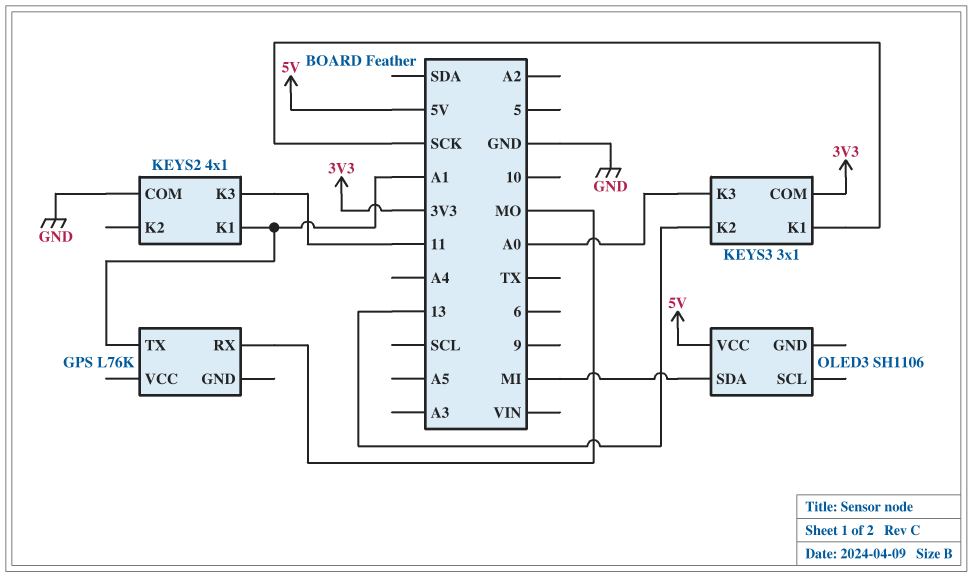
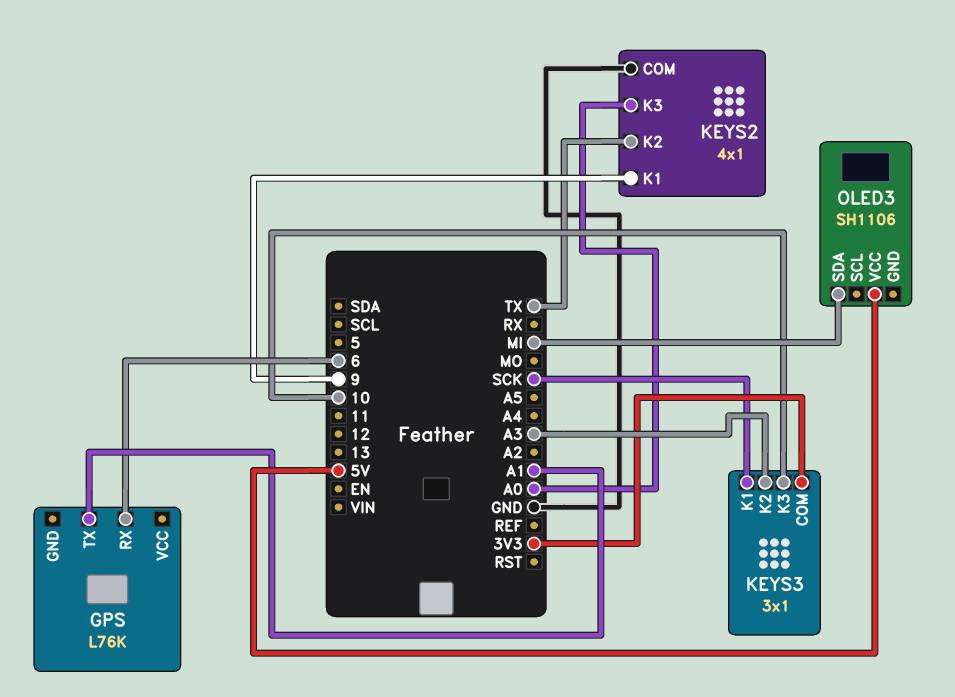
GPS pin RX: MO -> 6
KEYS2 pin K1: A1 -> 9
KEYS2 pin K2: none -> TX
KEYS2 pin K3: 11 -> A0
KEYS3 pin K2: 13 -> A3
KEYS3 pin K3: A0 -> 10

